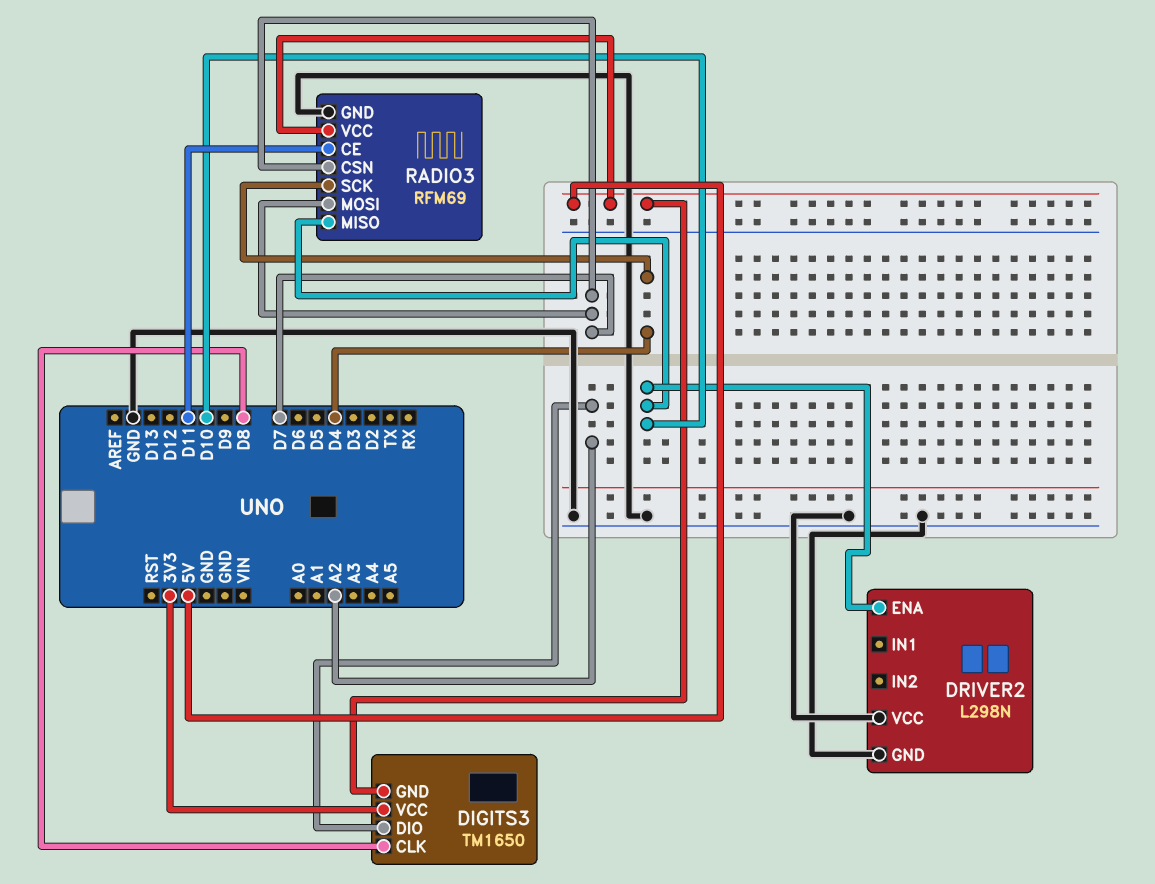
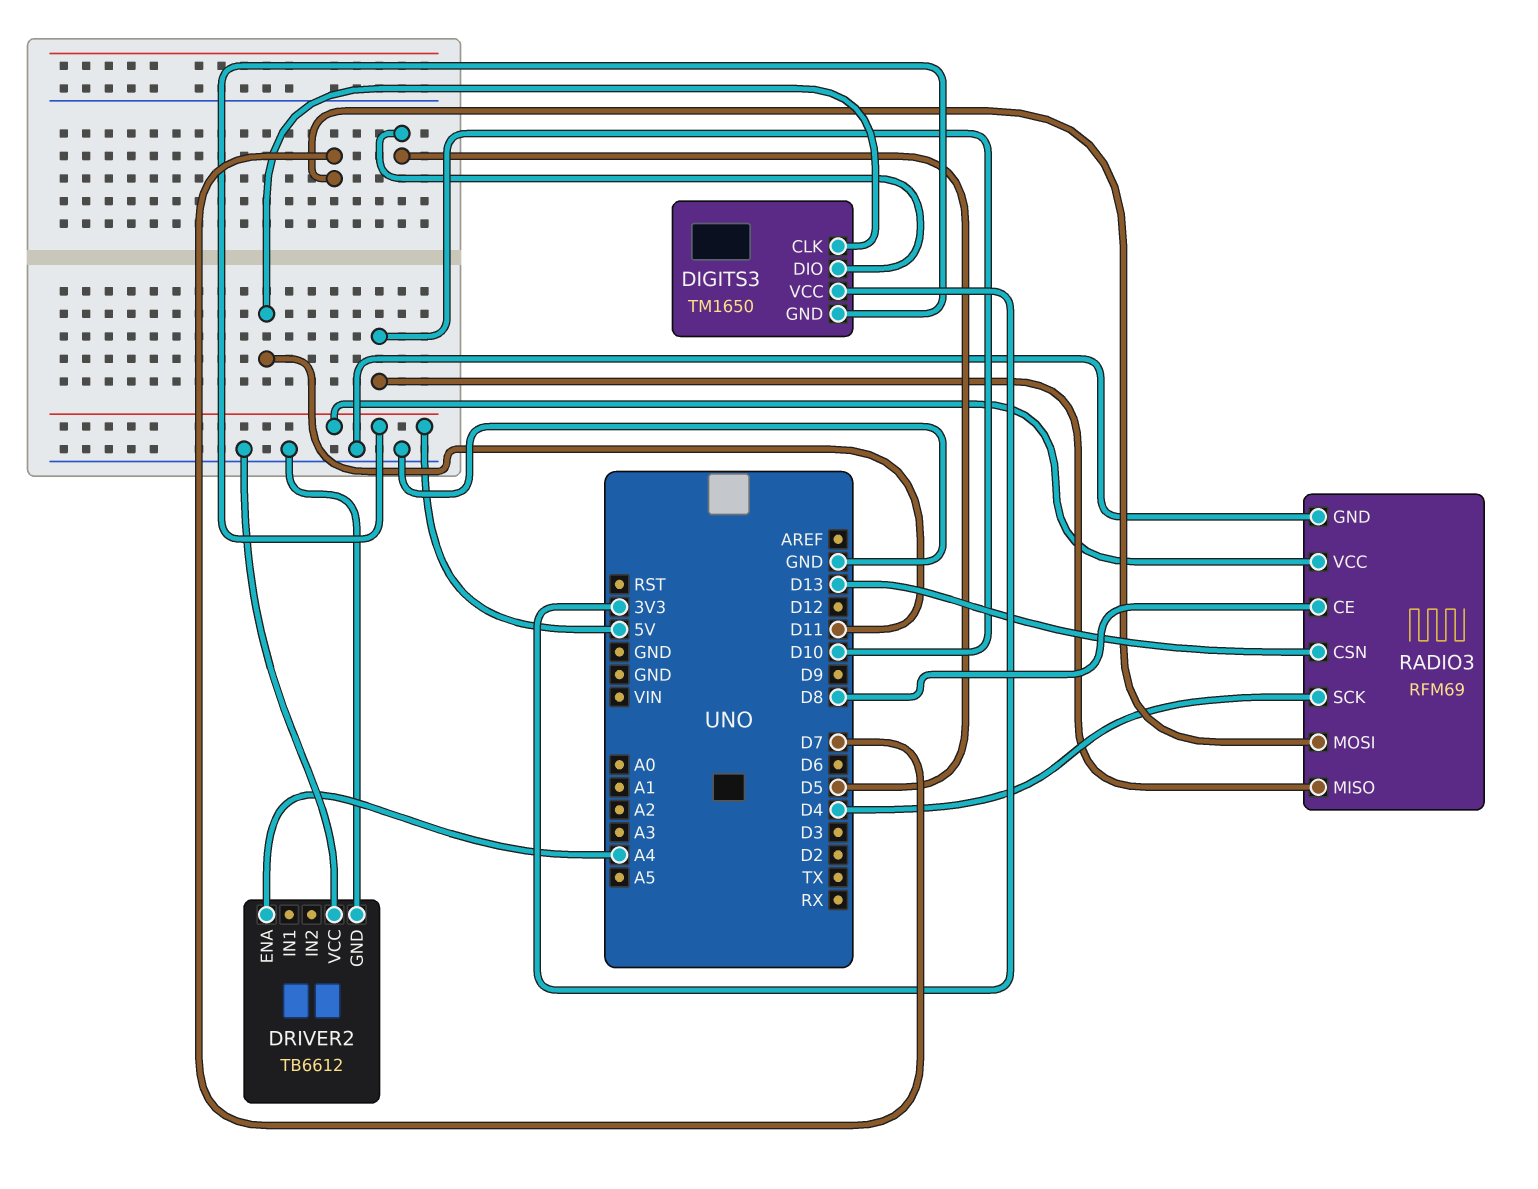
DIGITS3 pin CLK: D8 -> D11
DIGITS3 pin DIO: A2 -> D5
DRIVER2: L298N -> TB6612
DRIVER2 pin ENA: D10 -> A4
RADIO3 pin CE: D11 -> D8
RADIO3 pin CSN: D7 -> D13

